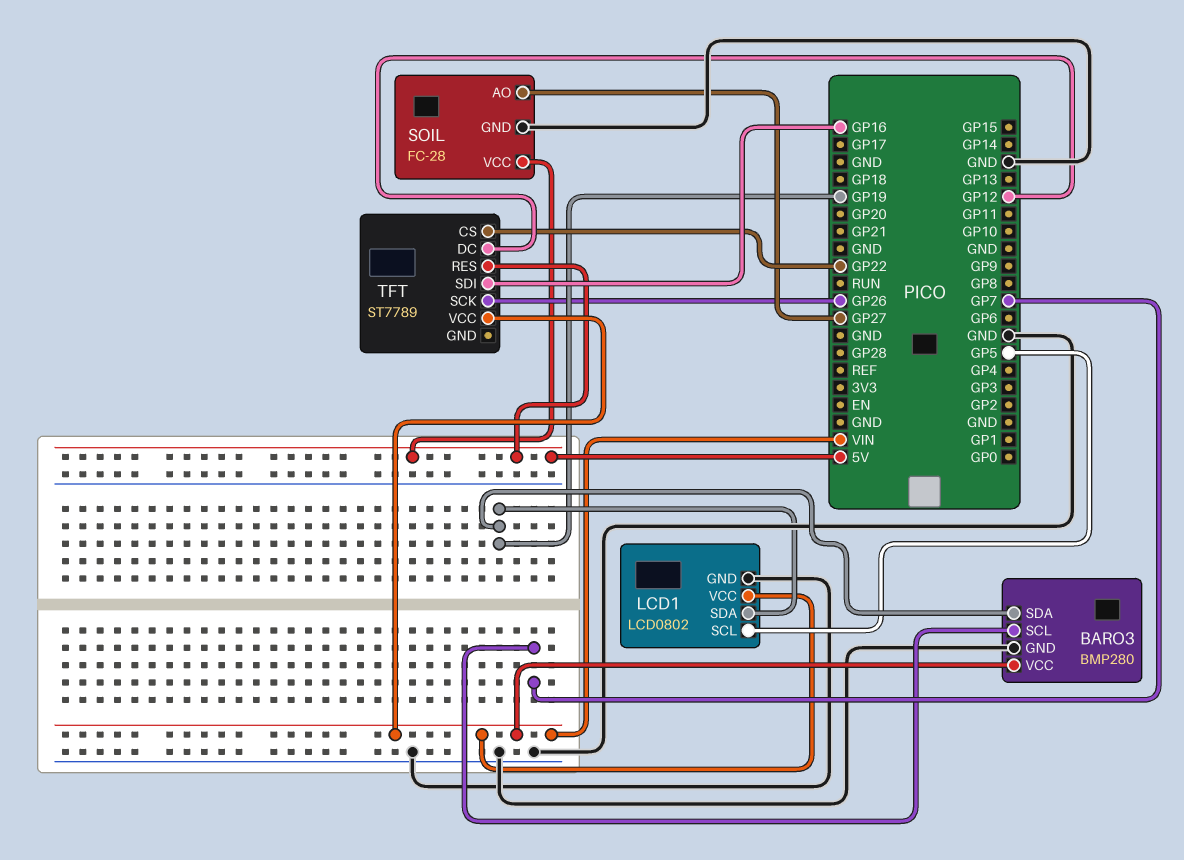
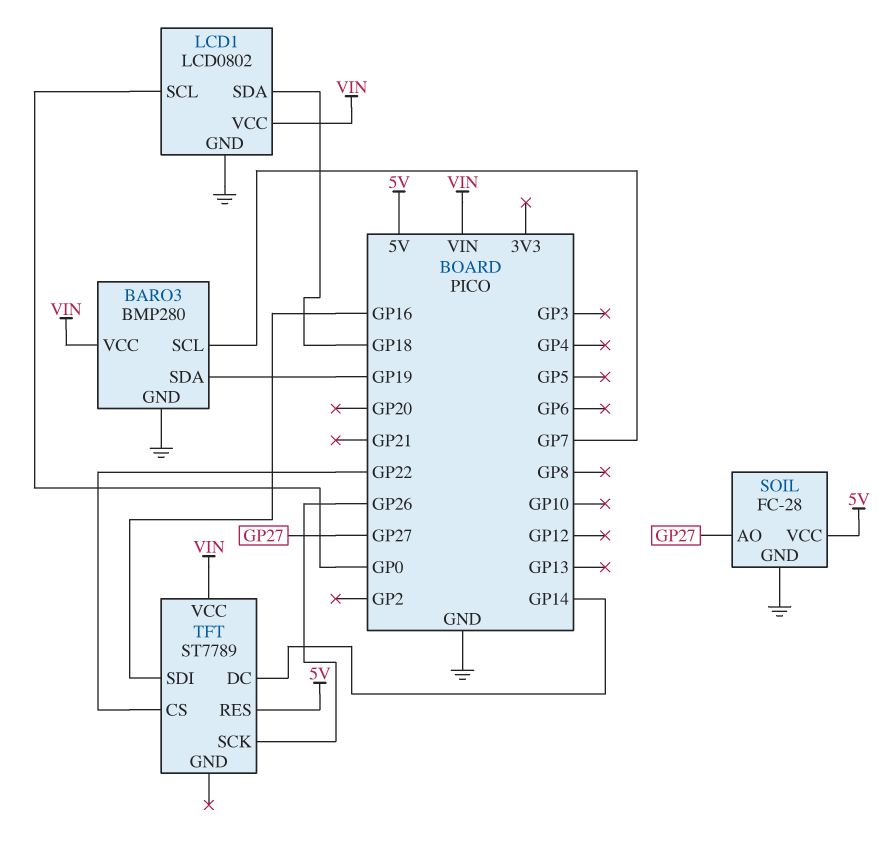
LCD1 pin SCL: GP5 -> GP0
LCD1 pin SDA: GP19 -> GP18
TFT pin DC: GP12 -> GP14

